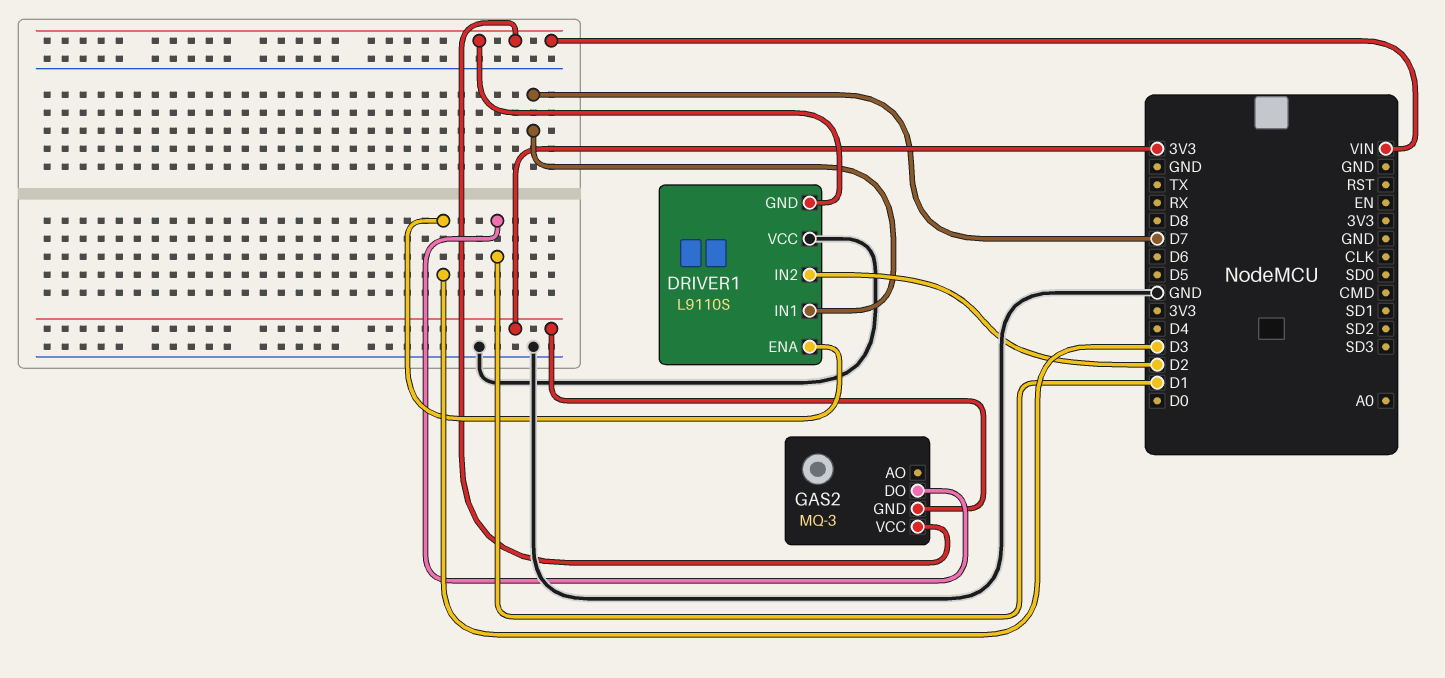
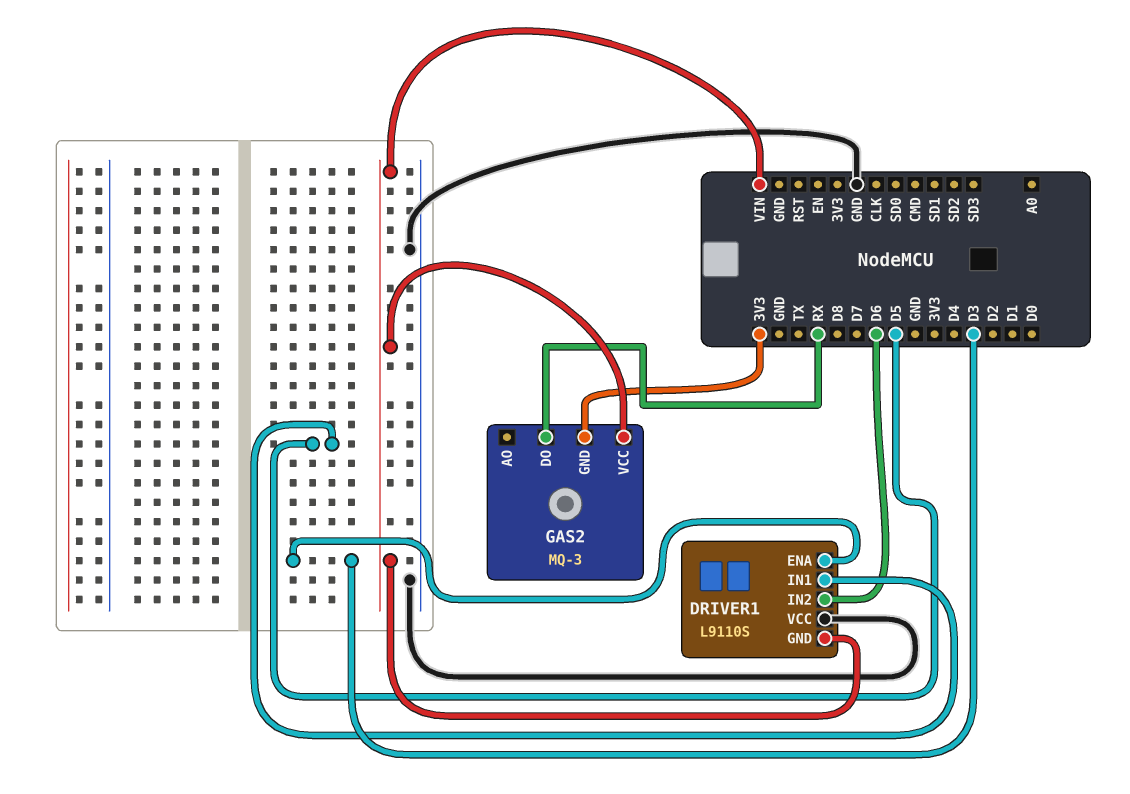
DRIVER1 pin IN1: D7 -> D5
DRIVER1 pin IN2: D2 -> D6
GAS2 pin DO: D1 -> RX

